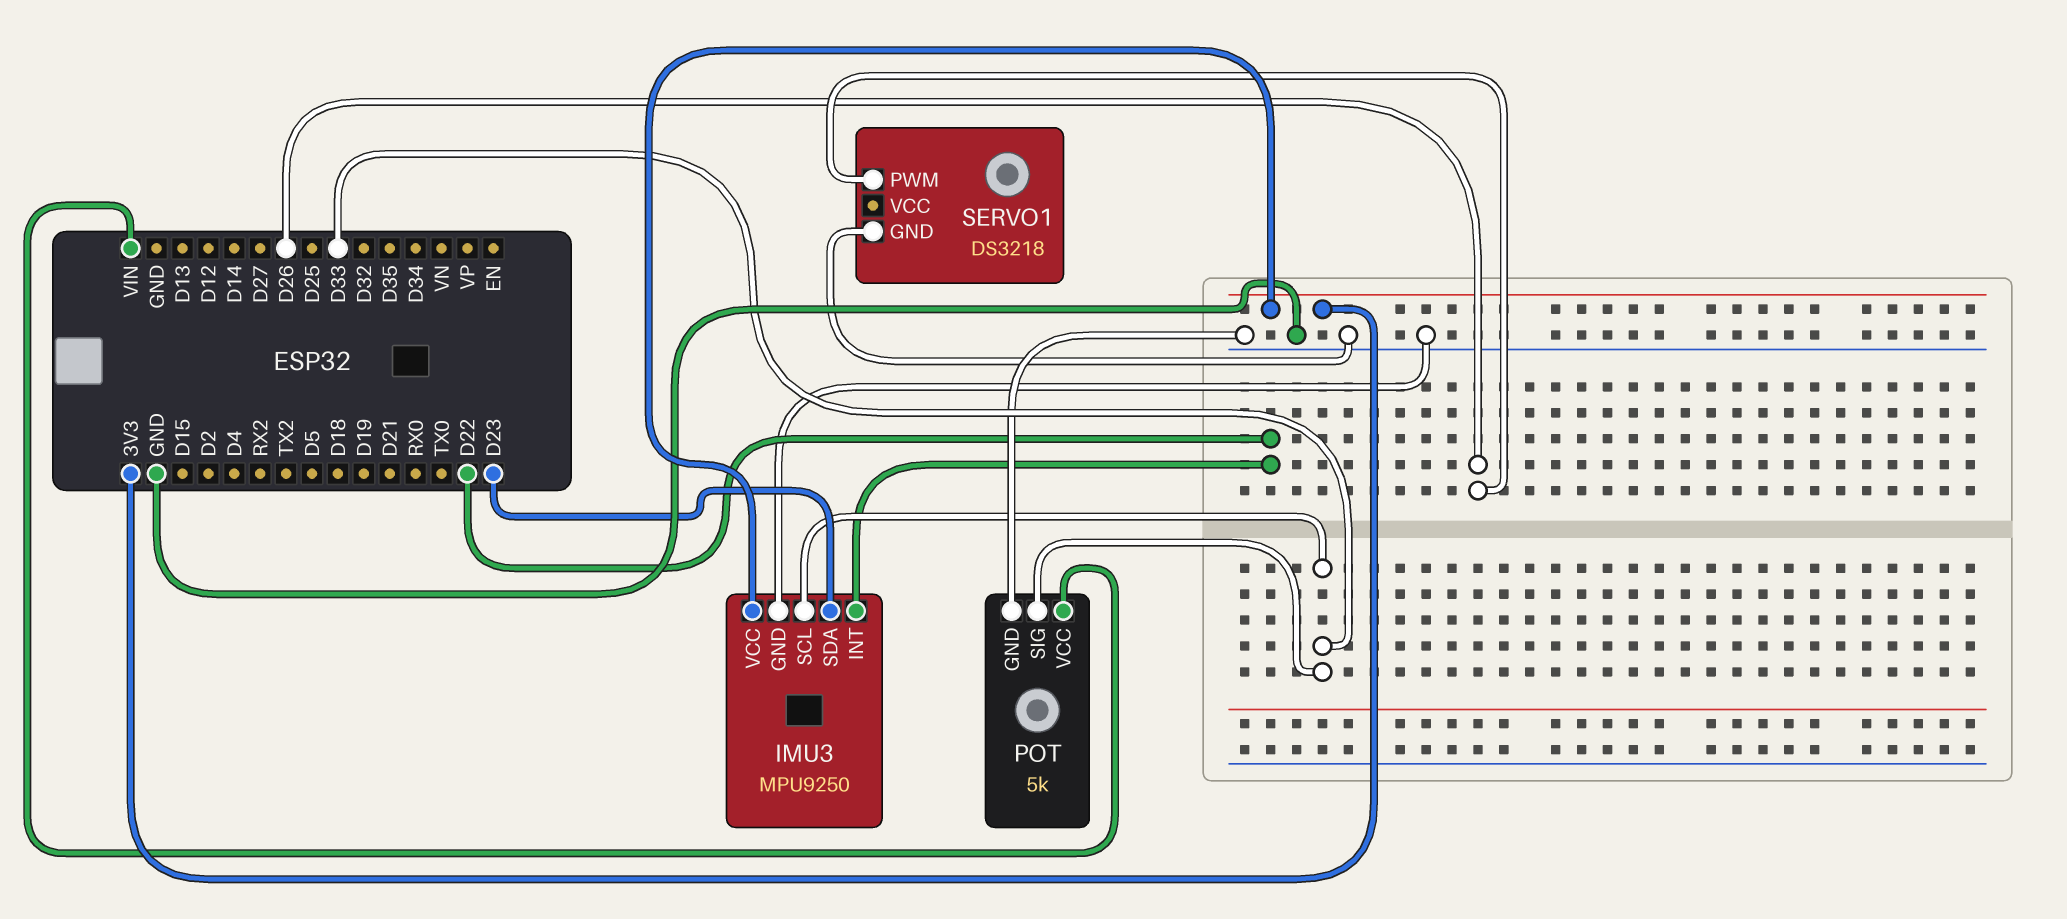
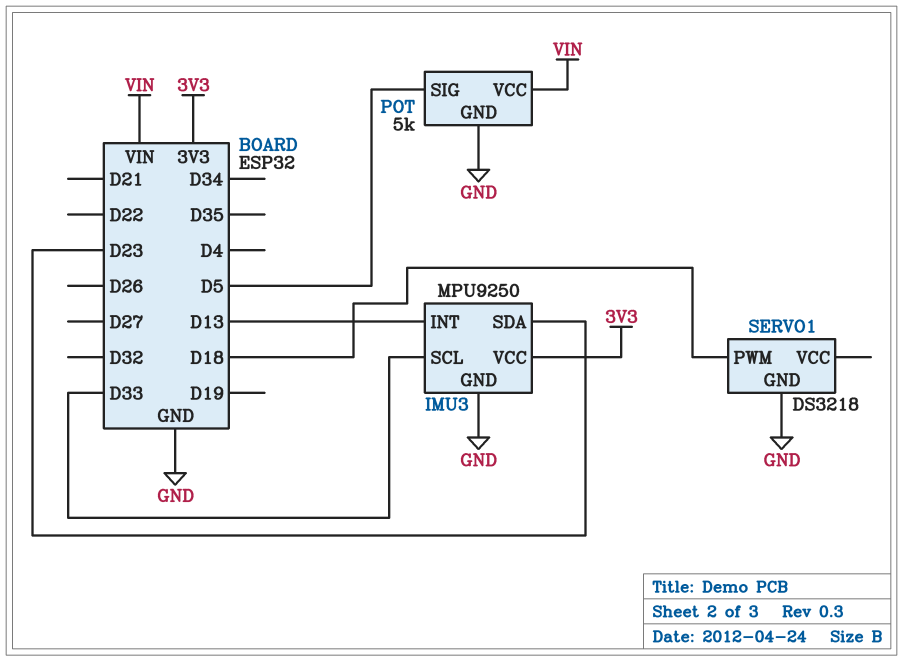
IMU3 pin INT: D22 -> D13
POT pin SIG: D33 -> D5
SERVO1 pin PWM: D26 -> D18

